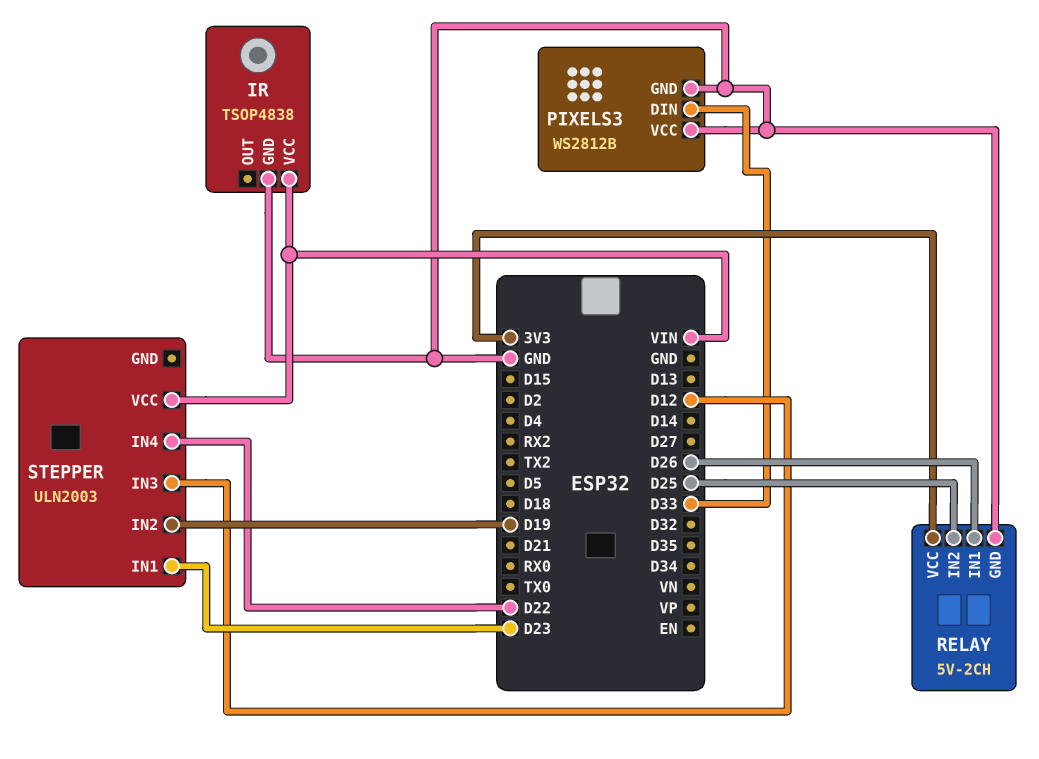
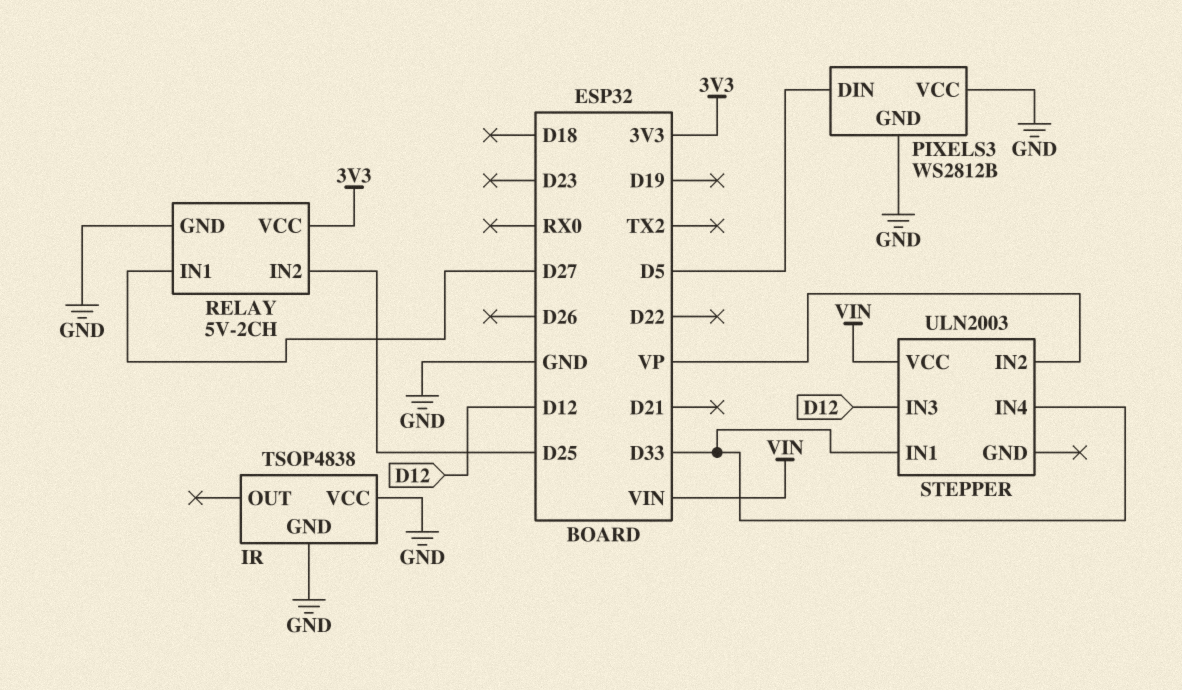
IR pin VCC: VIN -> GND
PIXELS3 pin DIN: D33 -> D5
RELAY pin IN1: D26 -> D27
STEPPER pin IN1: D23 -> D33
STEPPER pin IN2: D19 -> VP
STEPPER pin IN4: D22 -> D33

